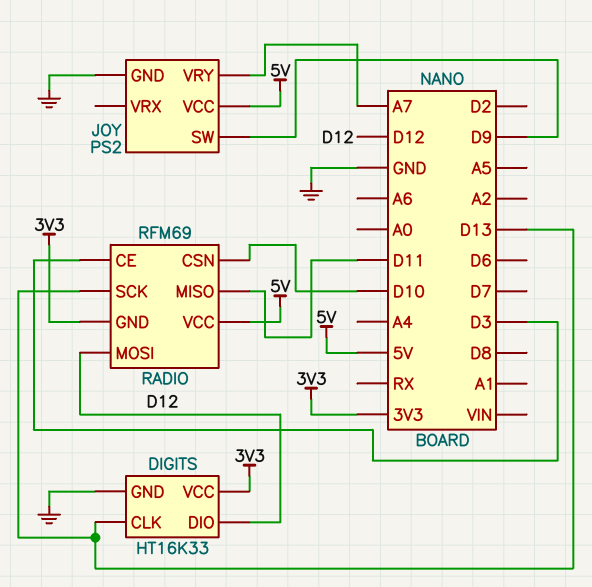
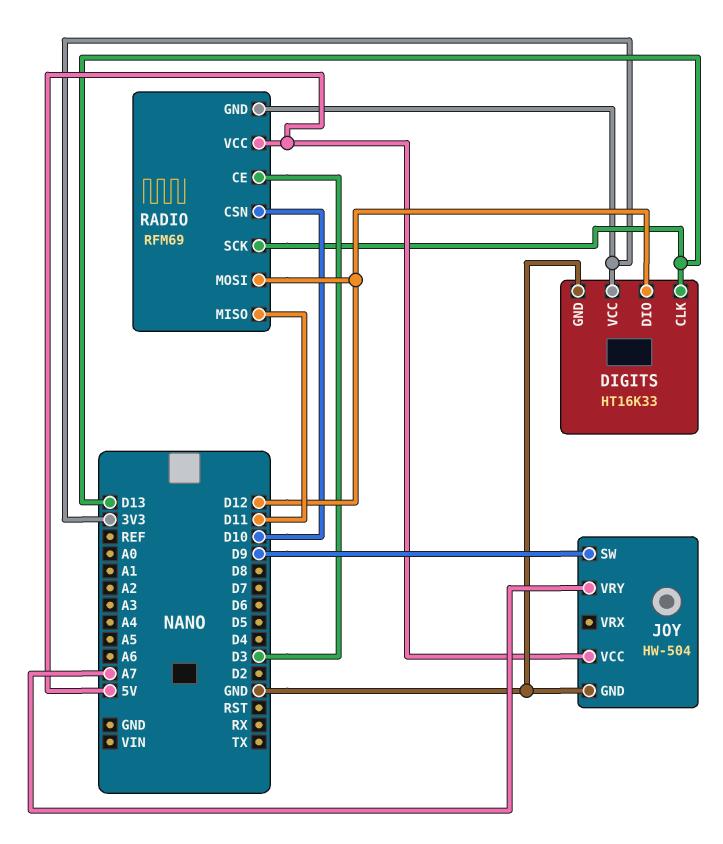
JOY: PS2 -> HW-504

